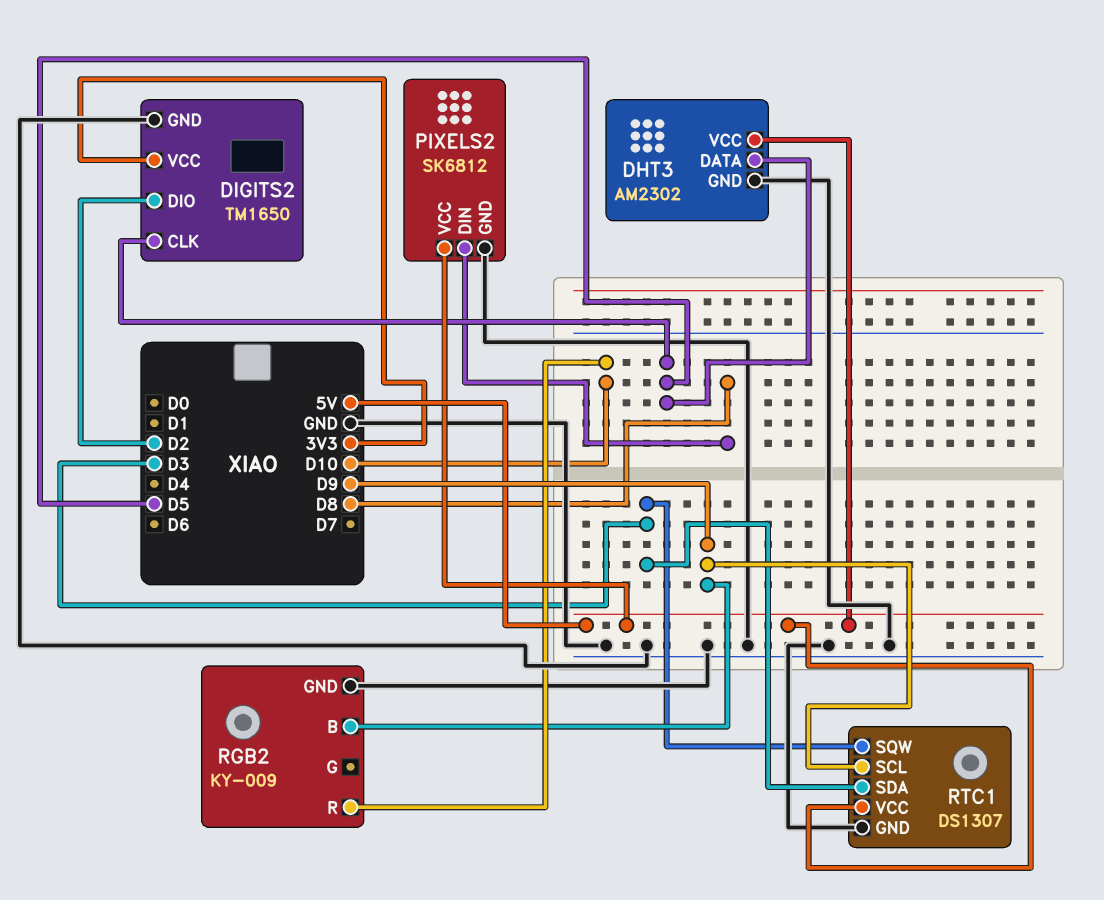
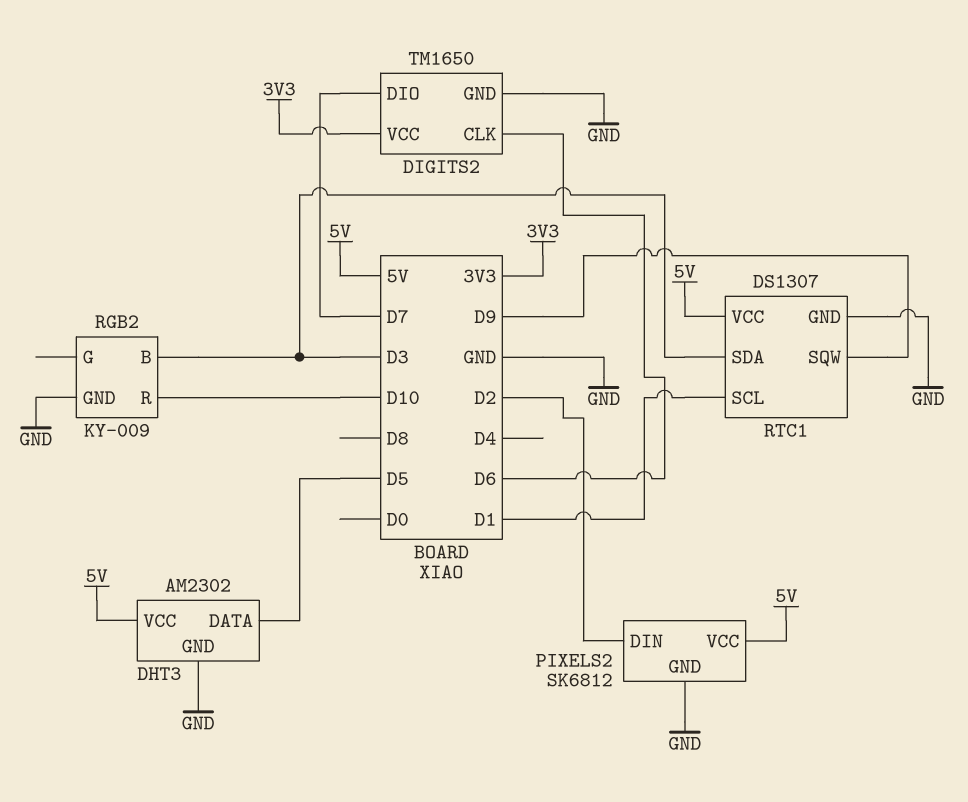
DIGITS2 pin CLK: D5 -> D6
DIGITS2 pin DIO: D2 -> D7
PIXELS2 pin DIN: D8 -> D2
RGB2 pin B: D9 -> D3
RTC1 pin SCL: D9 -> D1
RTC1 pin SQW: D3 -> D9

